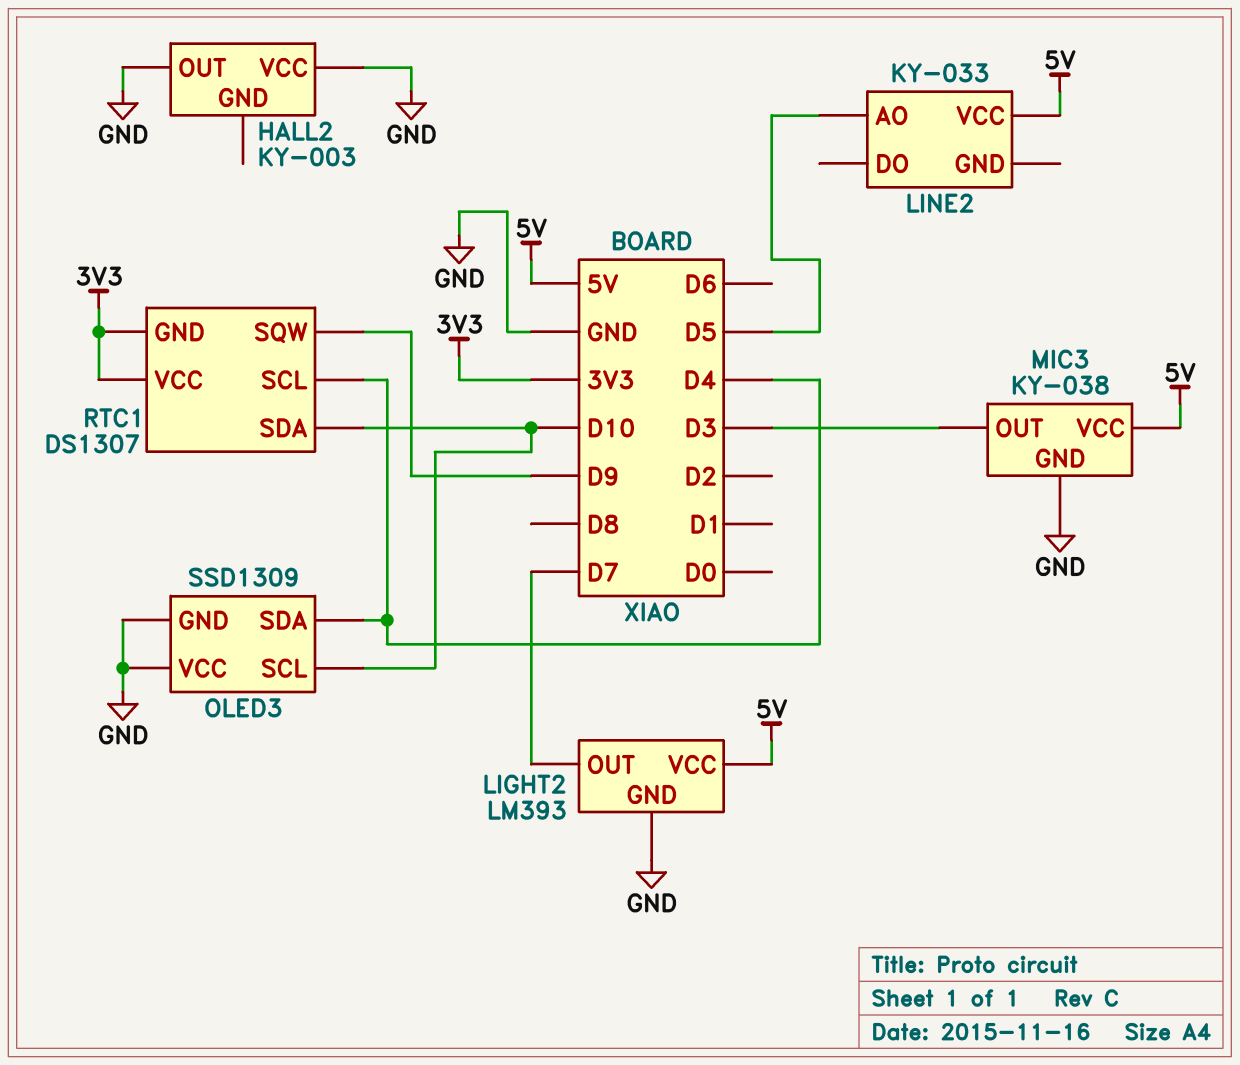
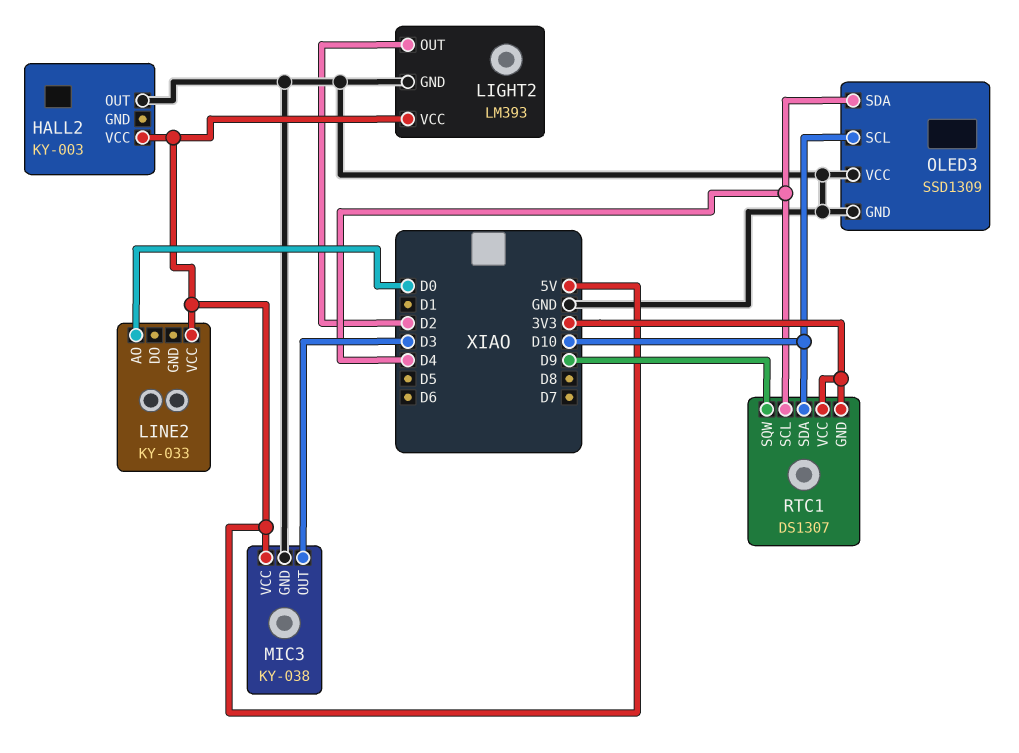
HALL2 pin VCC: GND -> 5V
LIGHT2 pin OUT: D7 -> D2
LINE2 pin AO: D5 -> D0

